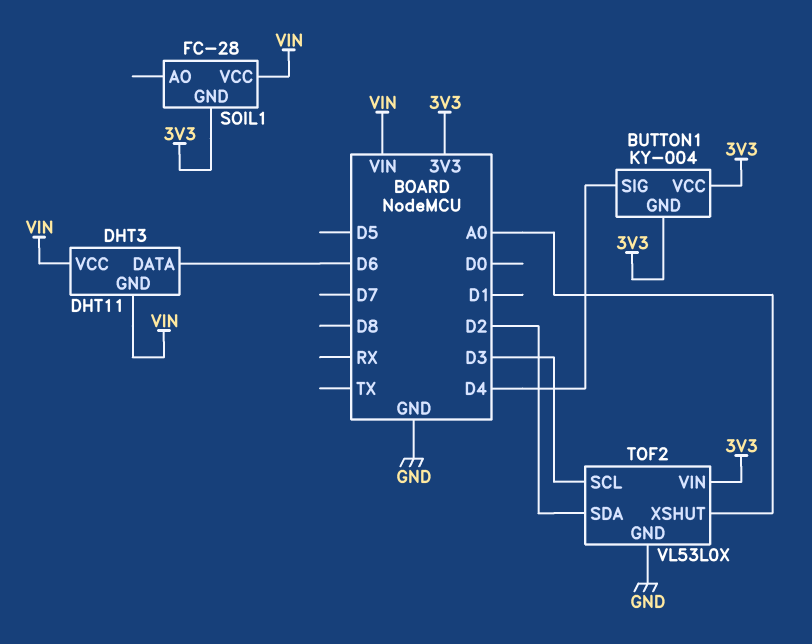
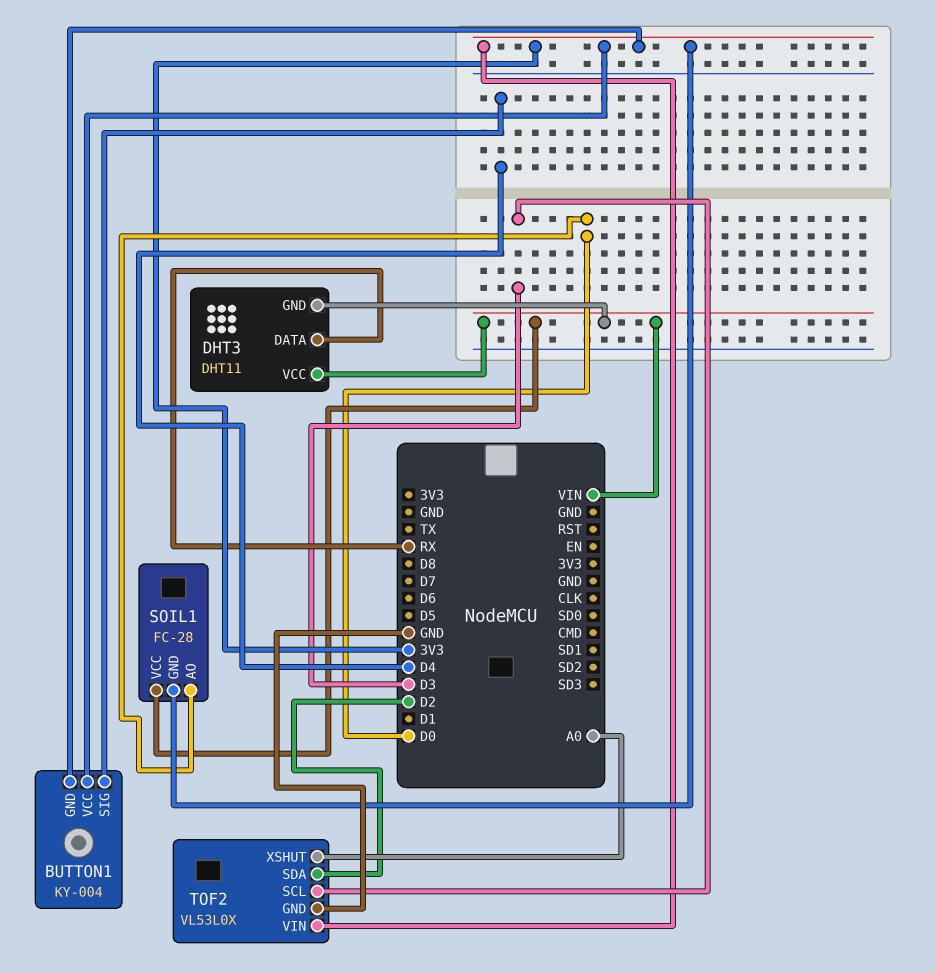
DHT3 pin DATA: D6 -> RX
SOIL1 pin AO: none -> D0

